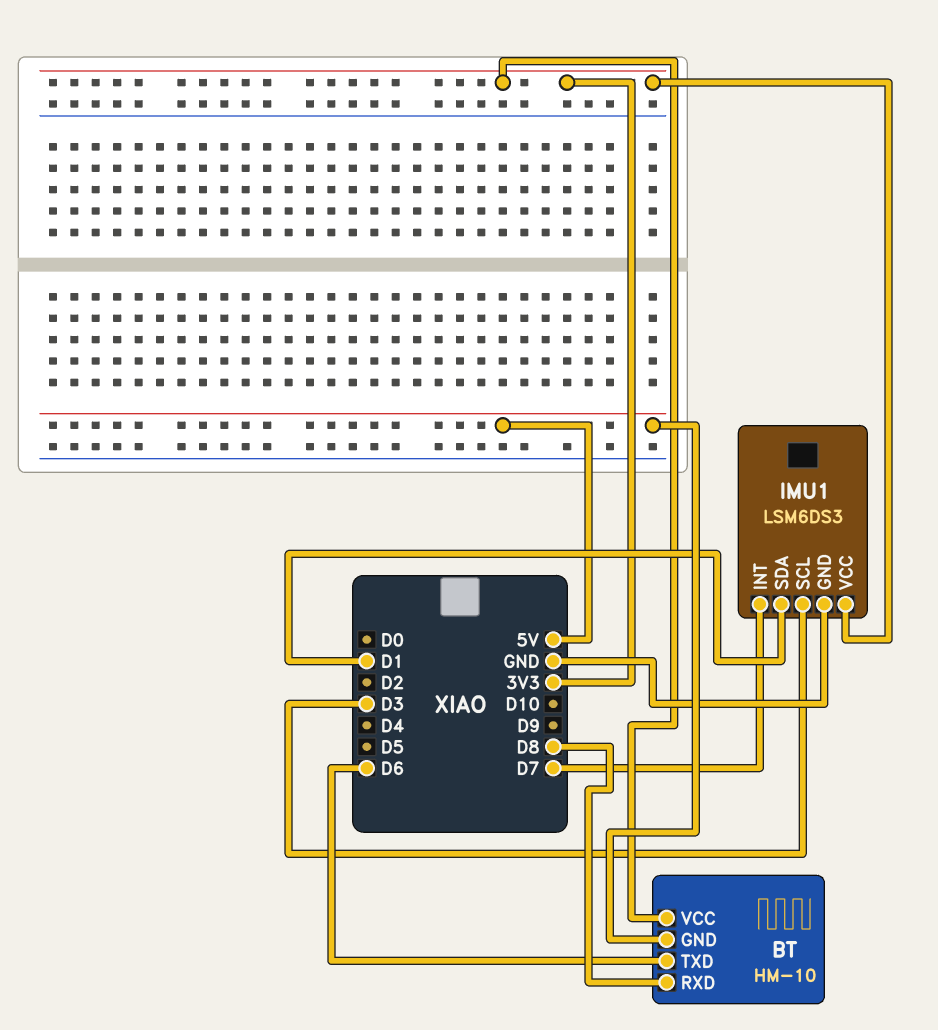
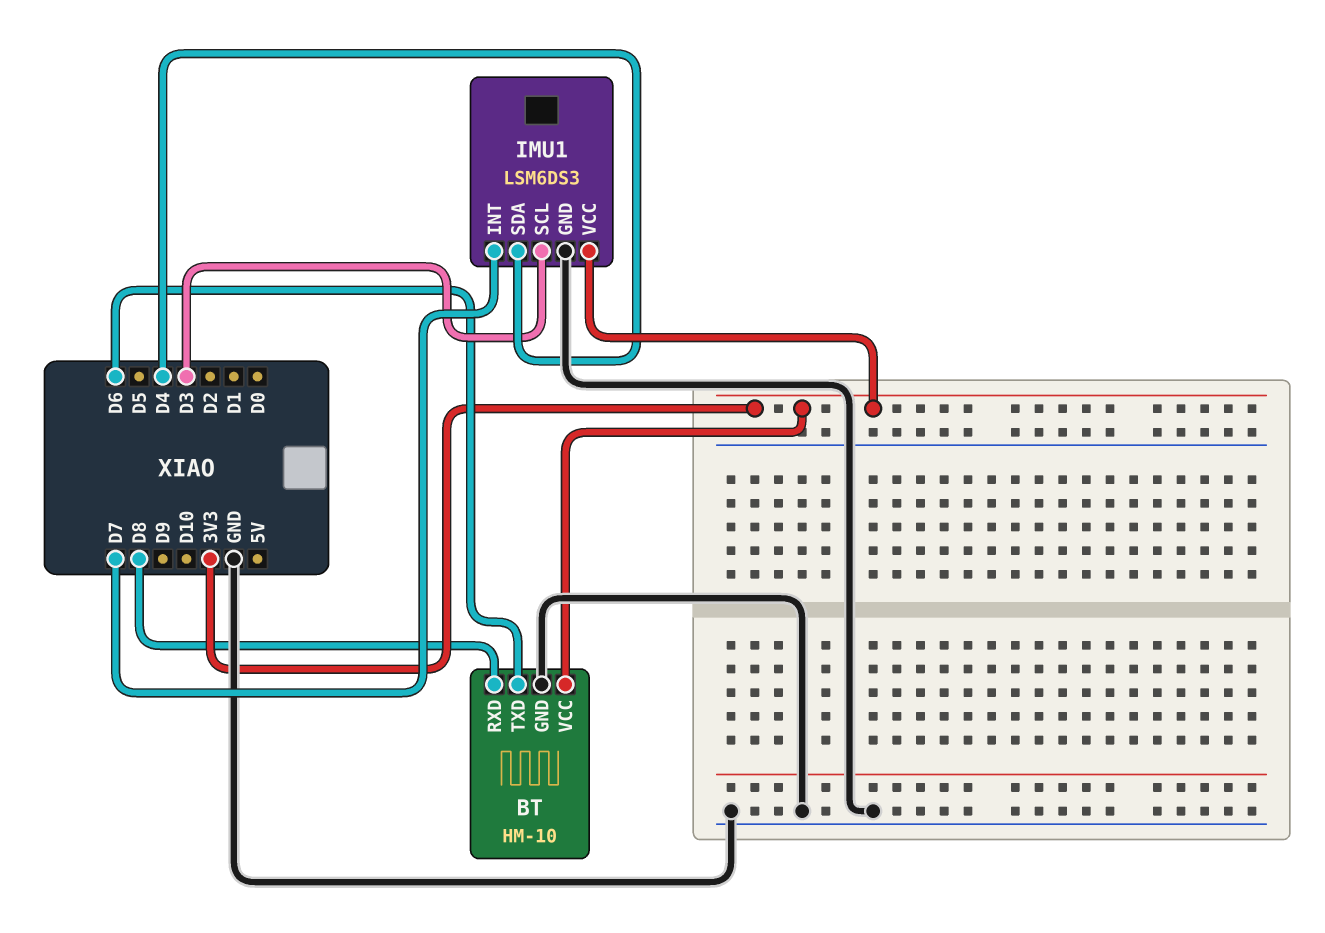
BT pin GND: 5V -> GND
IMU1 pin SDA: D1 -> D4

